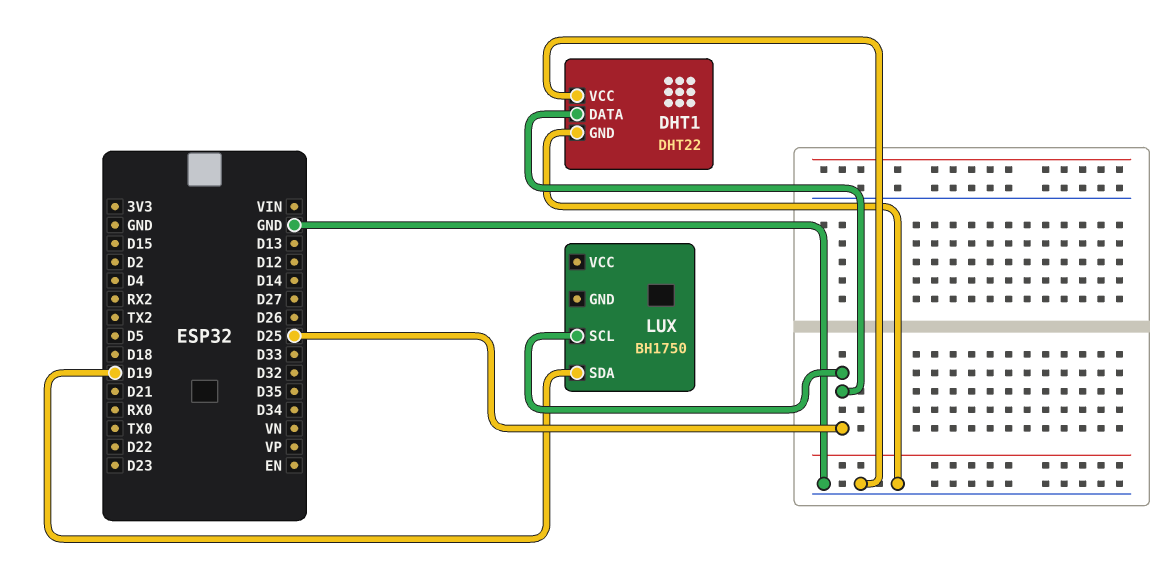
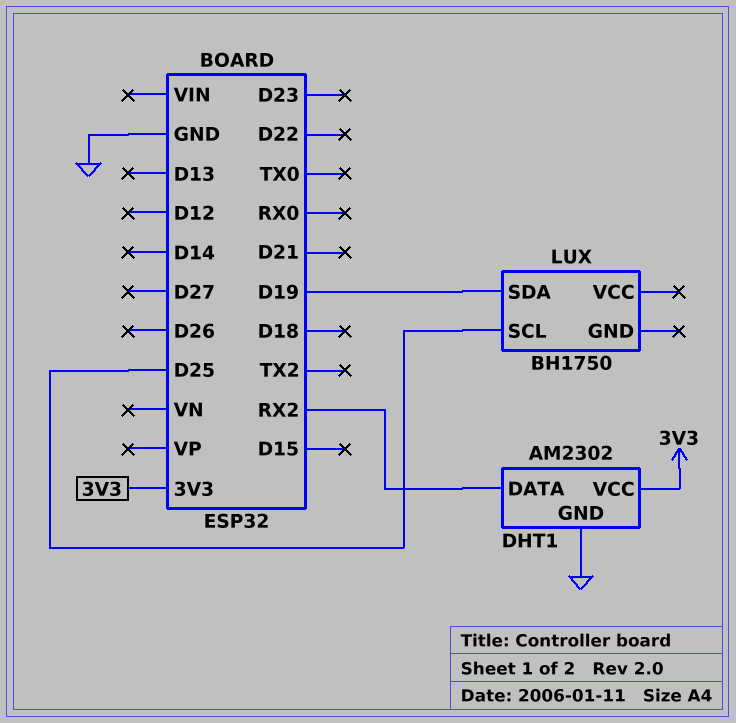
DHT1: DHT22 -> AM2302
DHT1 pin DATA: D25 -> RX2
DHT1 pin VCC: GND -> 3V3

